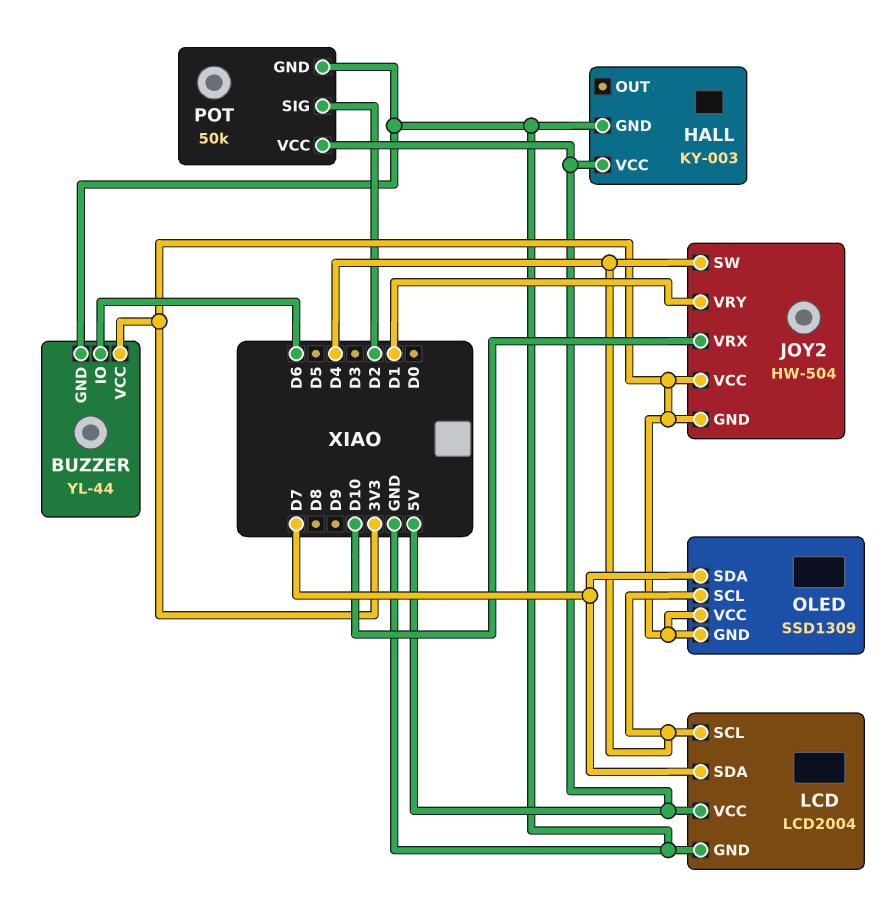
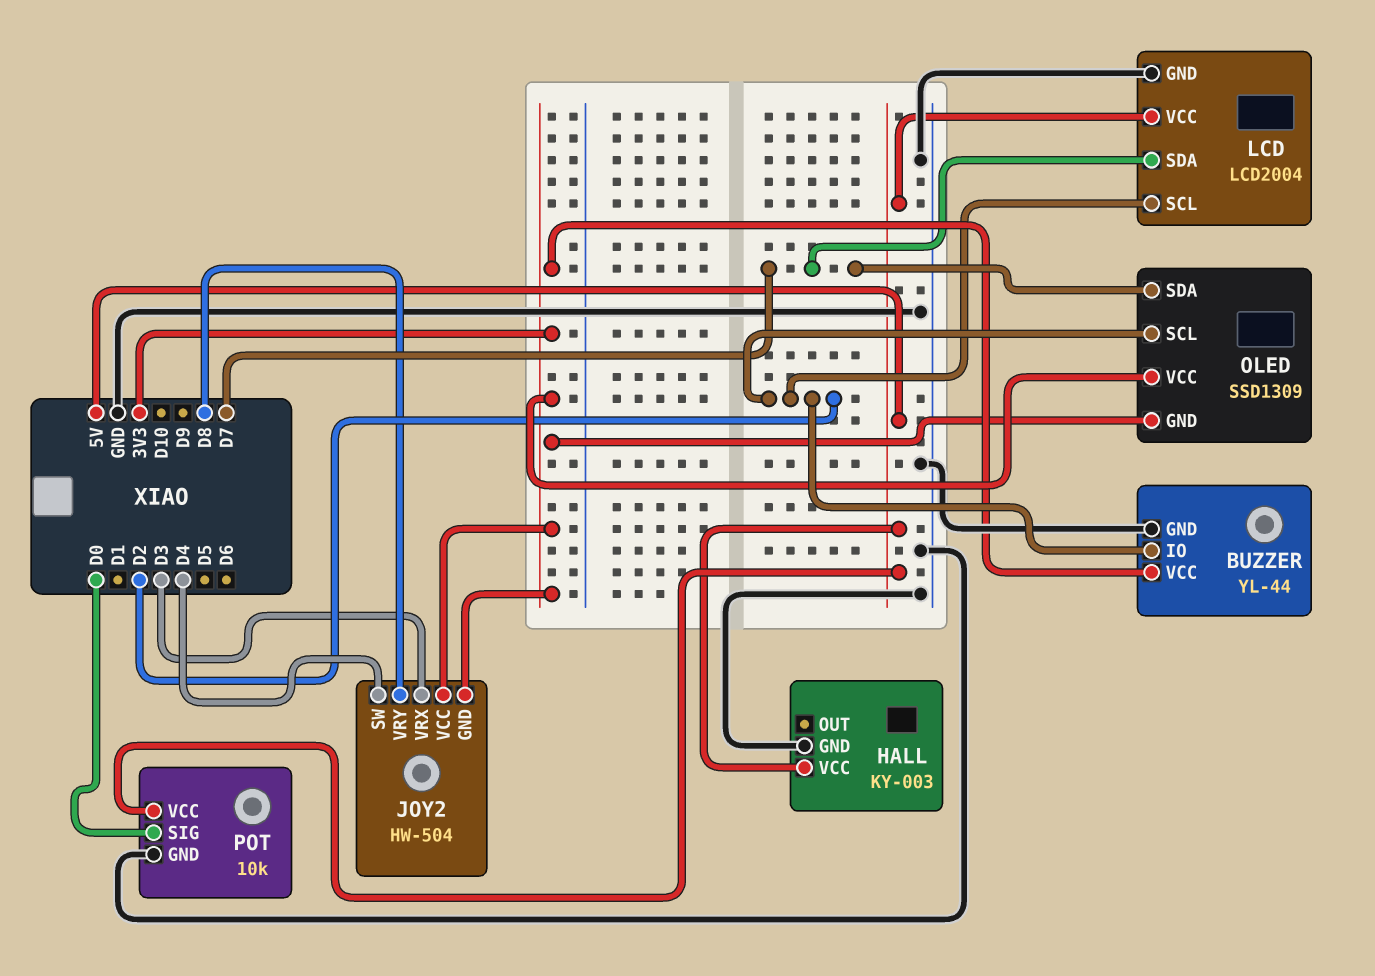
BUZZER pin IO: D6 -> D2
JOY2 pin VRX: D10 -> D3
JOY2 pin VRY: D1 -> D8
LCD pin SCL: D4 -> D2
OLED pin SCL: D4 -> D2
POT: 50k -> 10k
POT pin SIG: D2 -> D0

